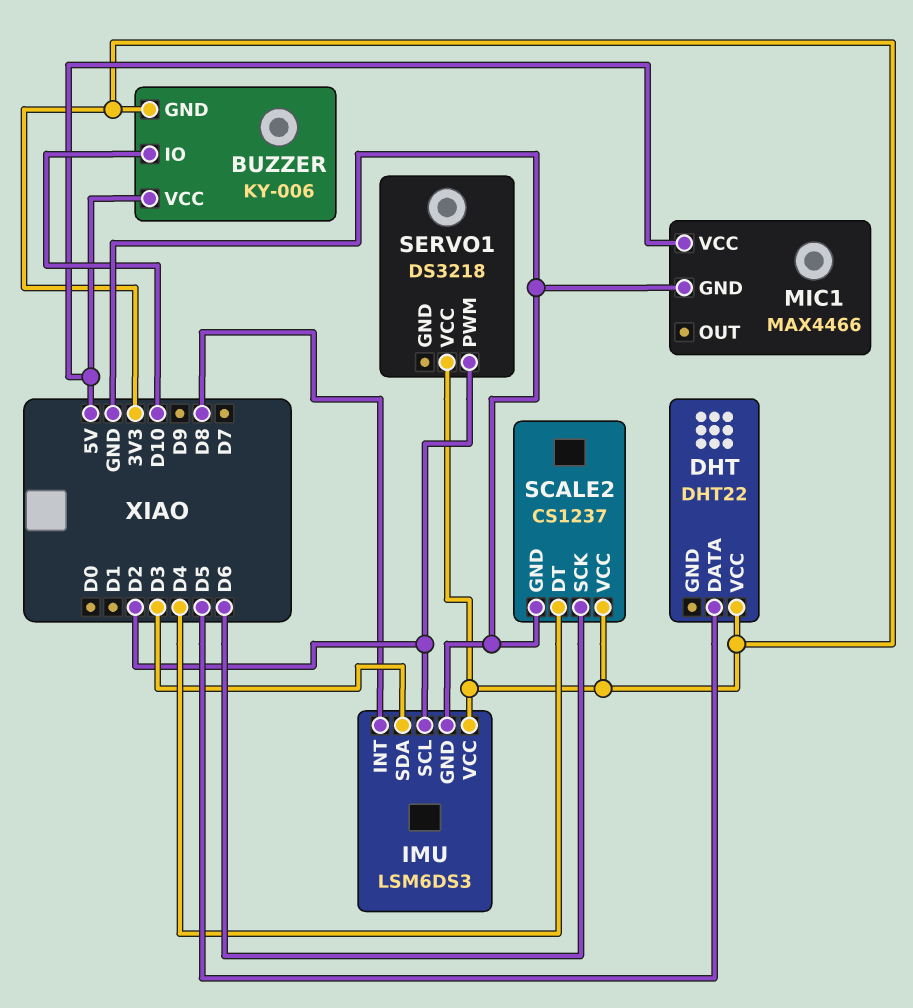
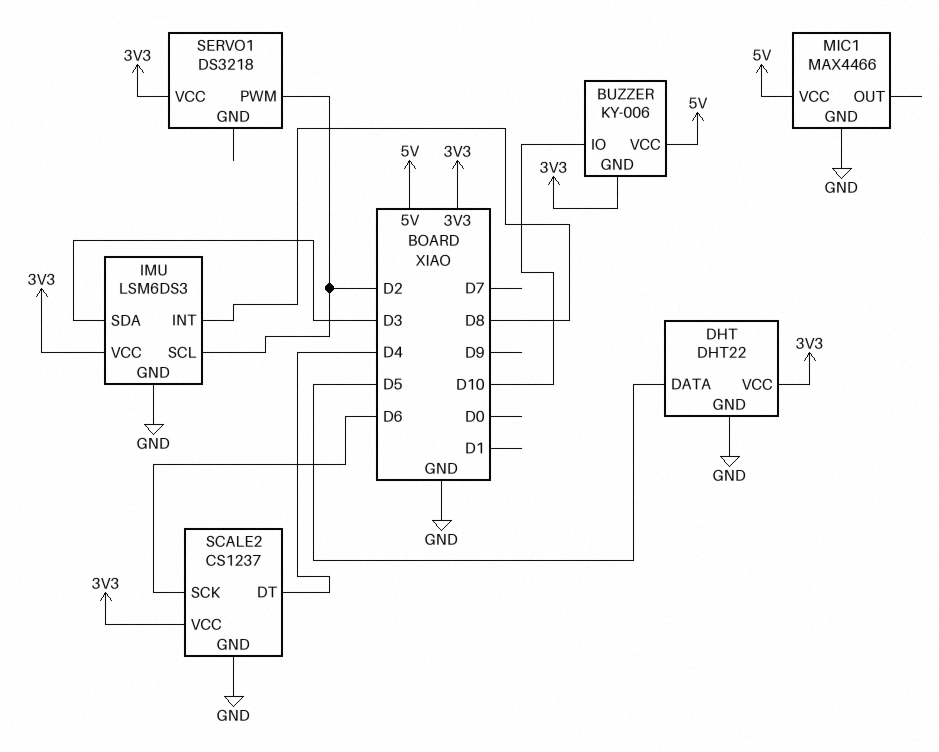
DHT pin GND: none -> GND

